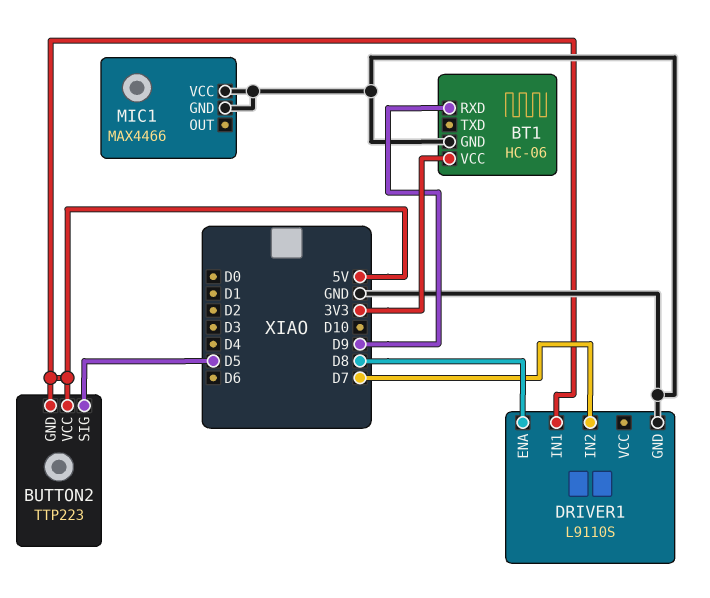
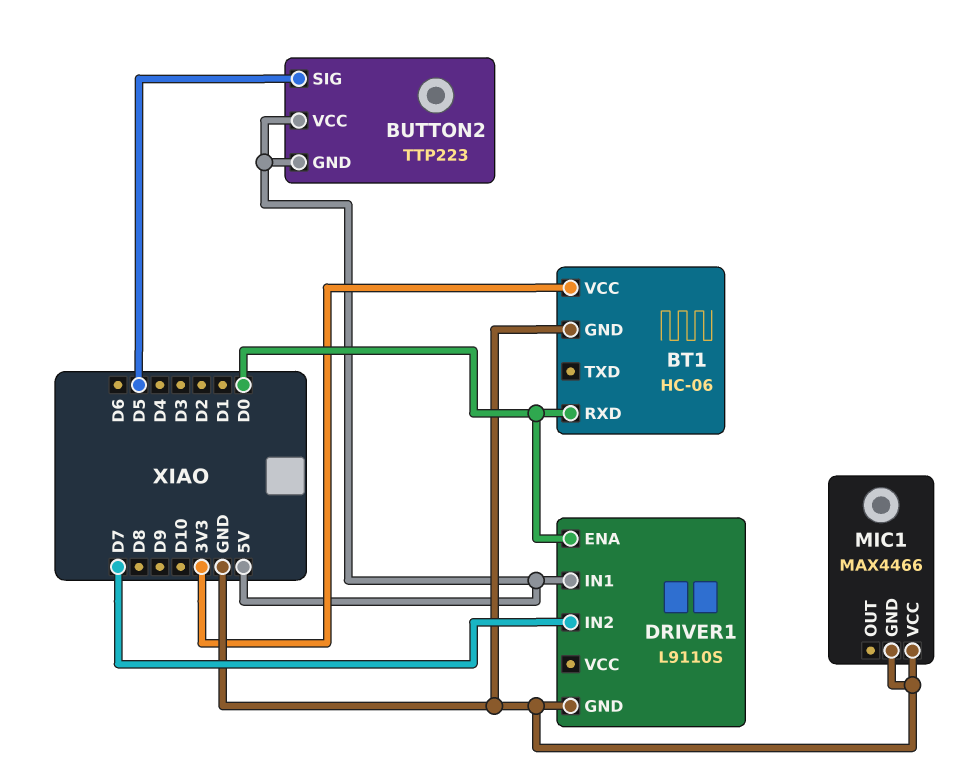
BT1 pin RXD: D9 -> D0
DRIVER1 pin ENA: D8 -> D0

